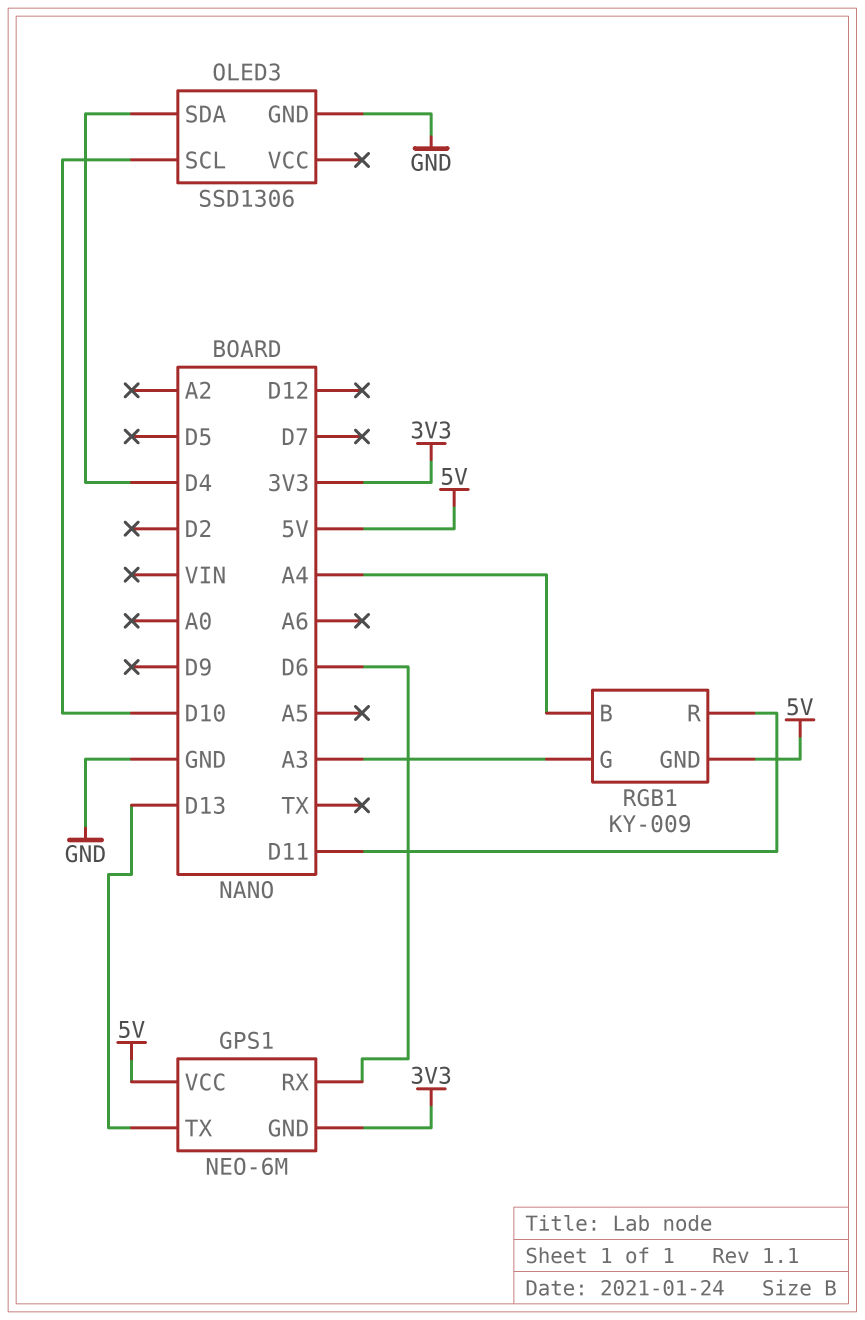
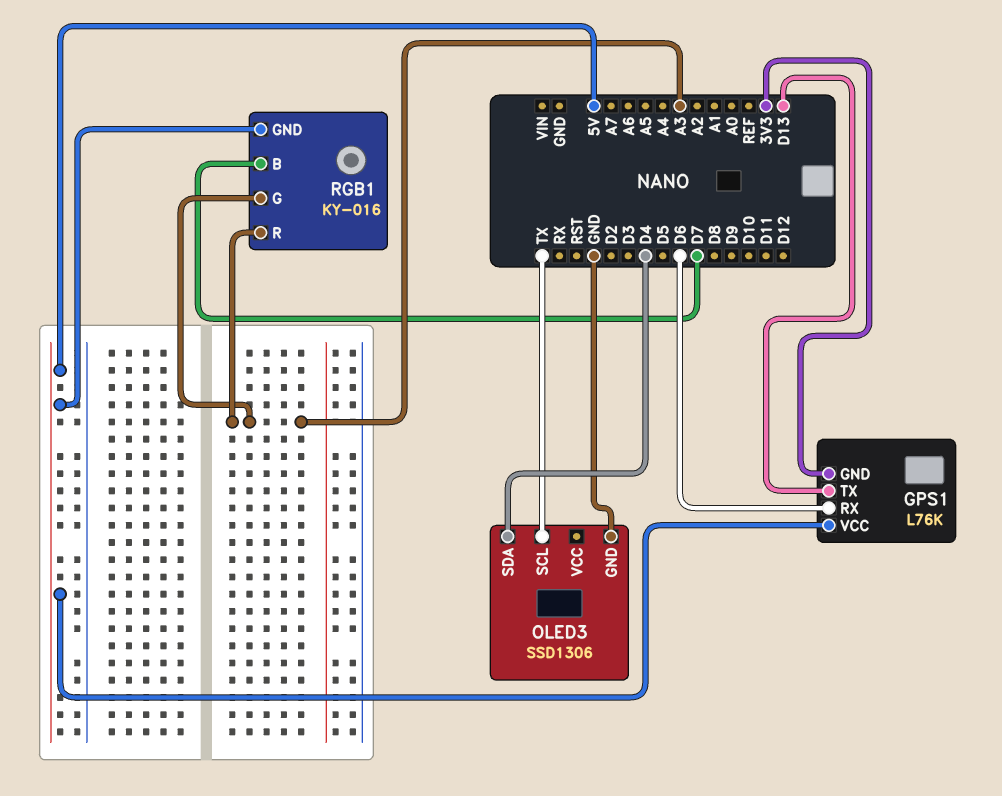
GPS1: NEO-6M -> L76K
OLED3 pin SCL: D10 -> TX
RGB1: KY-009 -> KY-016
RGB1 pin B: A4 -> D7
RGB1 pin R: D11 -> A3

